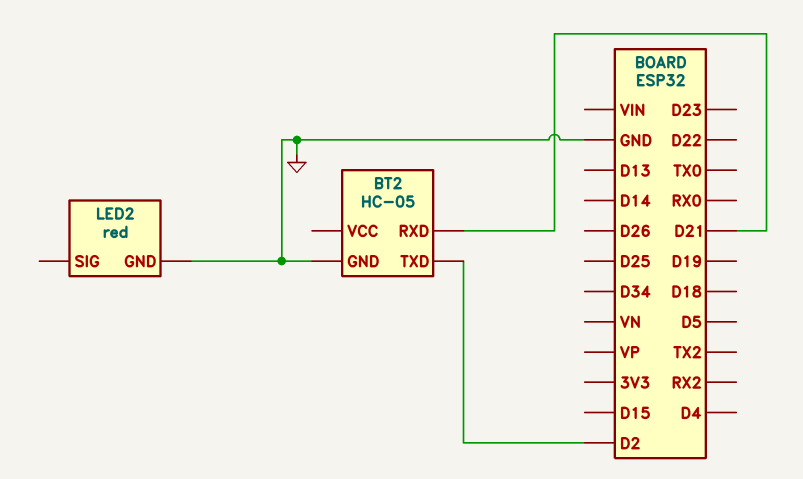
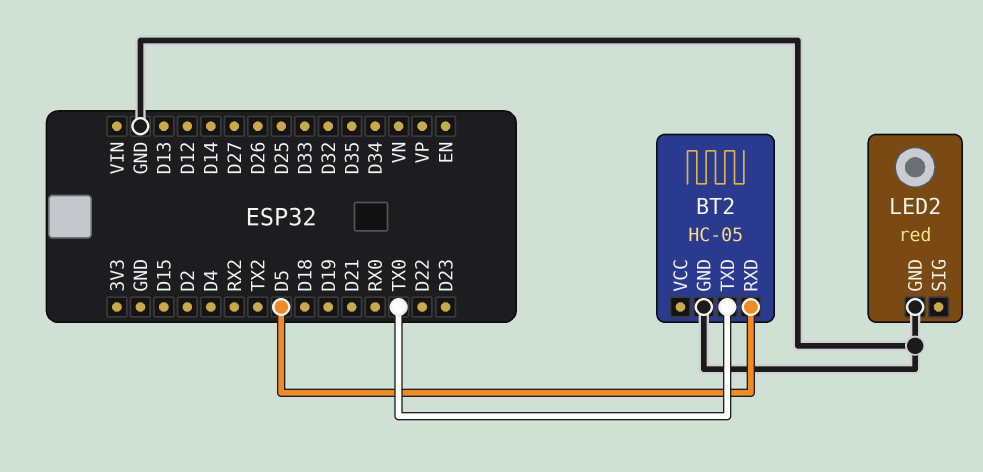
BT2 pin RXD: D21 -> D5
BT2 pin TXD: D2 -> TX0

